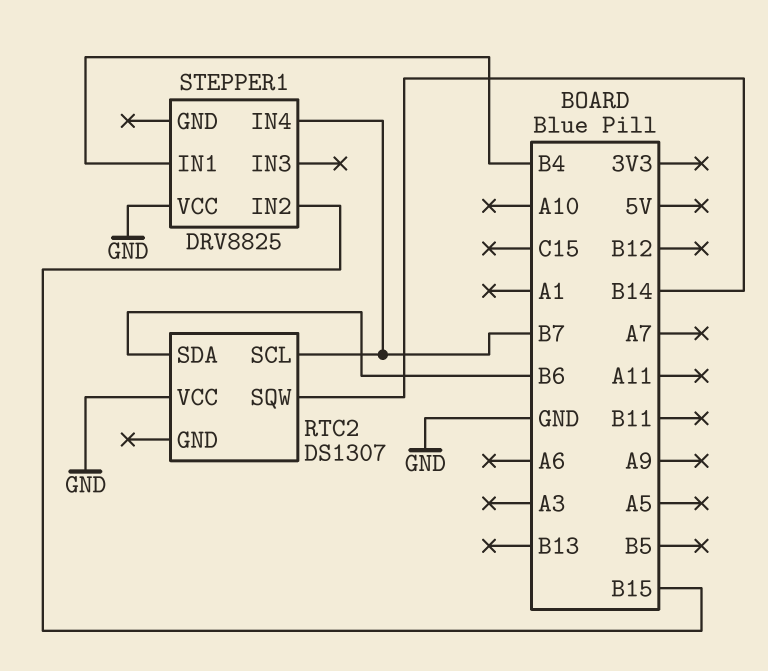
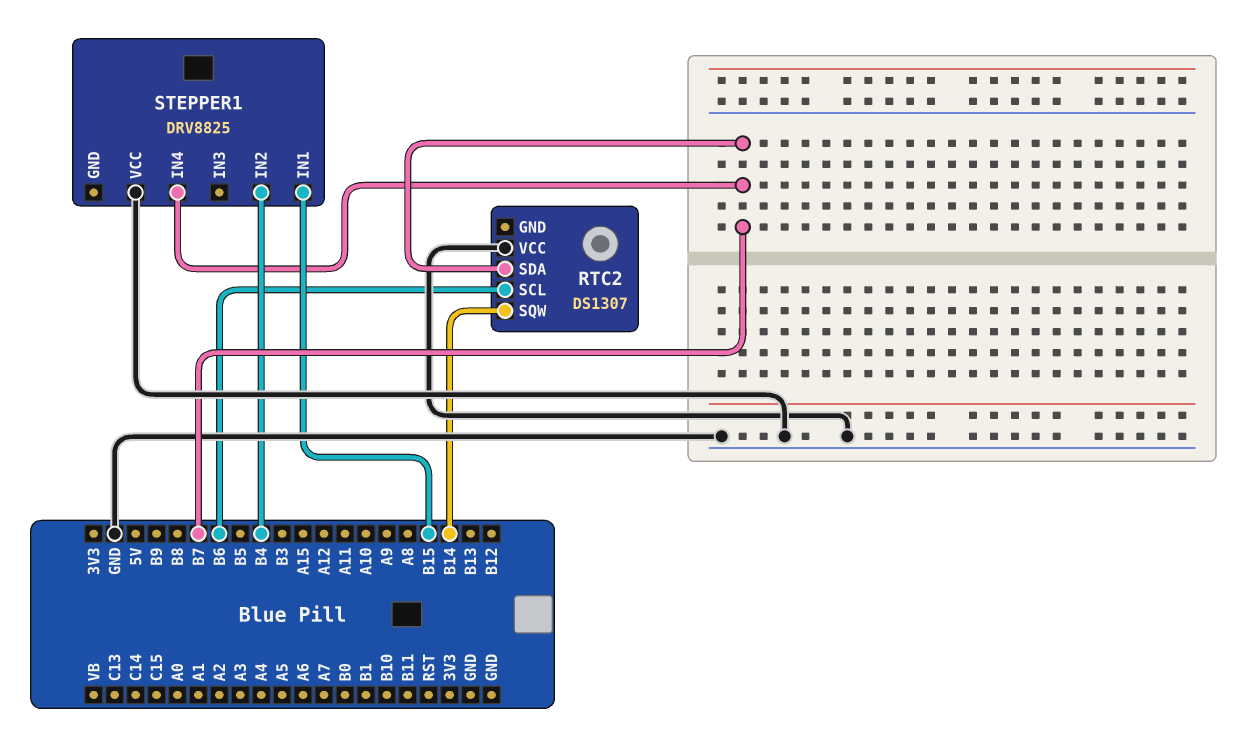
RTC2 pin SCL: B7 -> B6
RTC2 pin SDA: B6 -> B7
STEPPER1 pin IN1: B4 -> B15
STEPPER1 pin IN2: B15 -> B4

